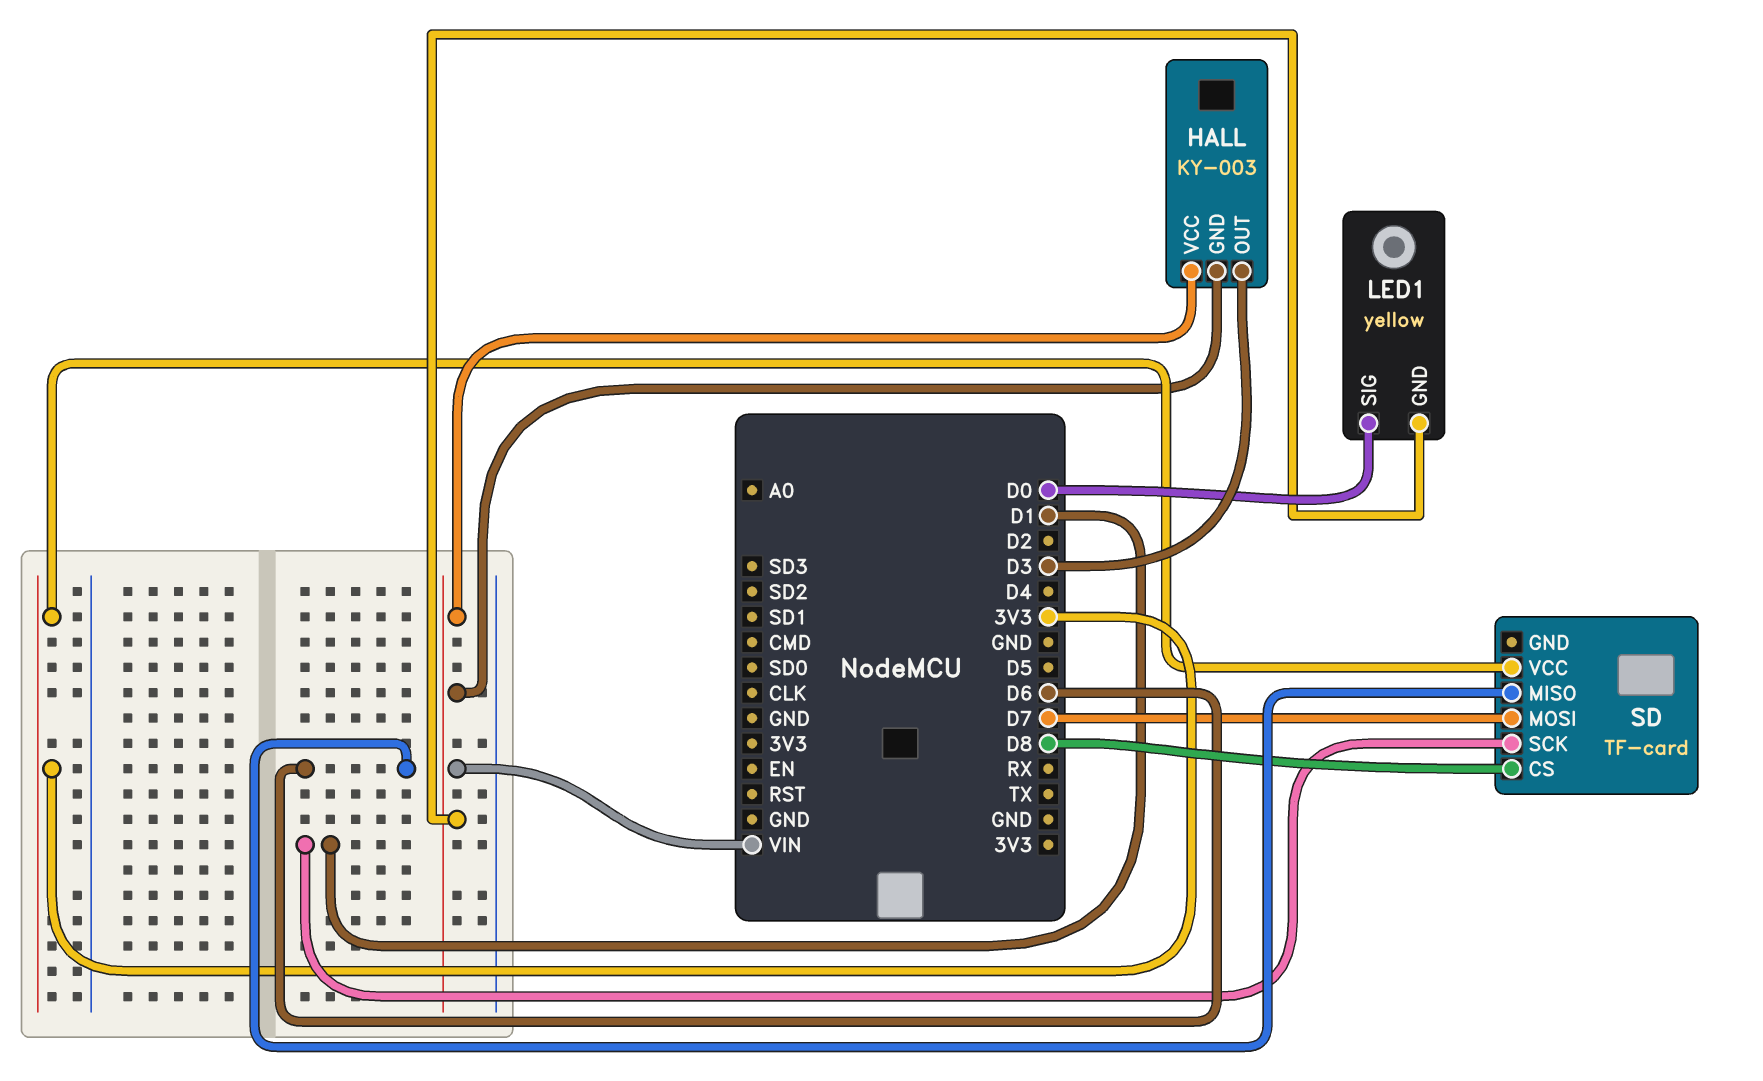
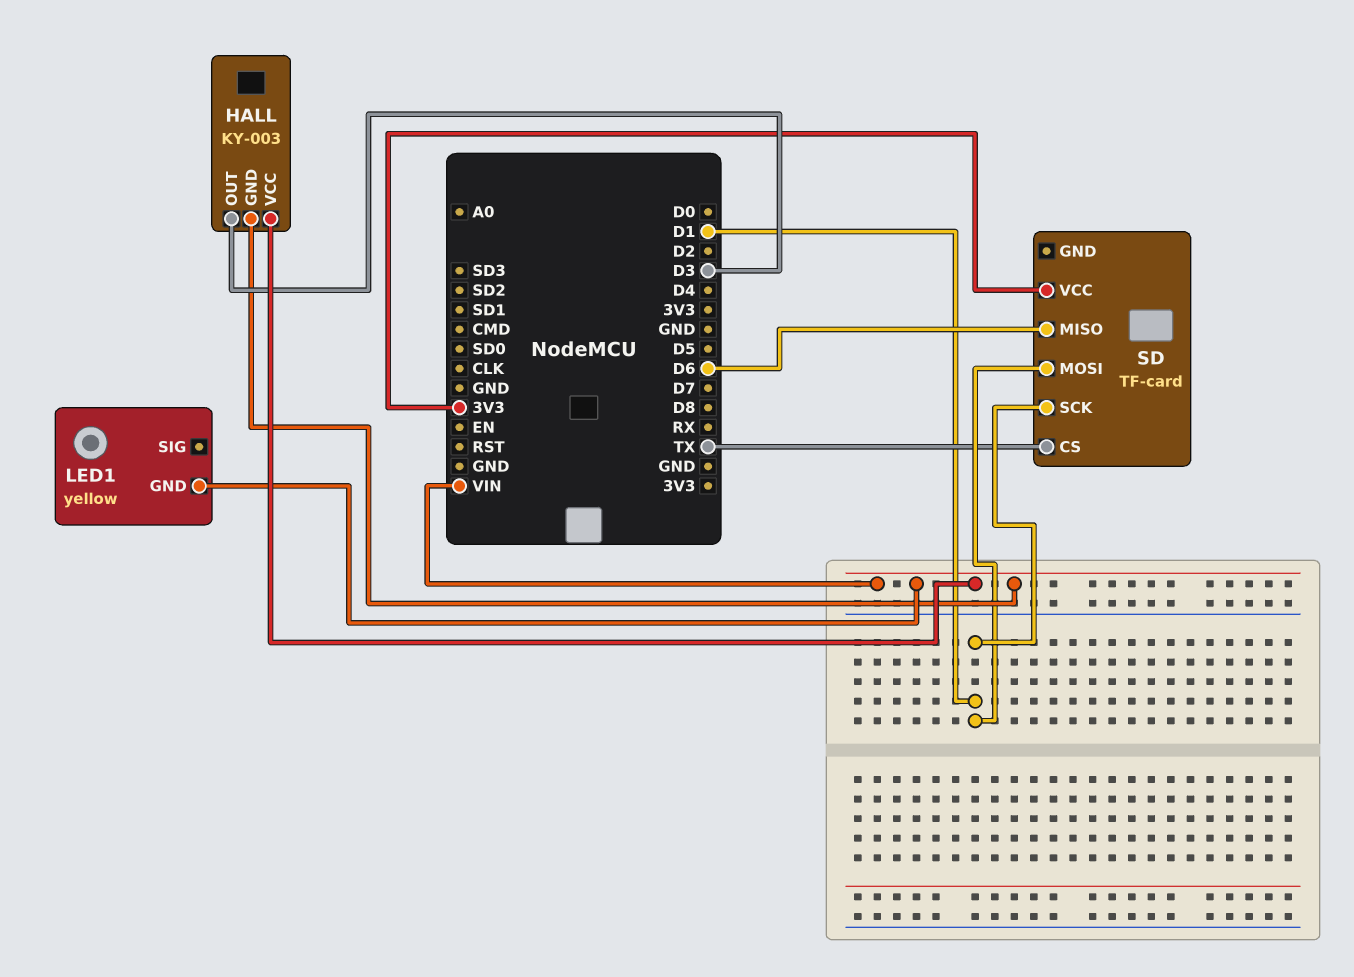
LED1 pin SIG: D0 -> none
SD pin CS: D8 -> TX
SD pin MOSI: D7 -> D1

